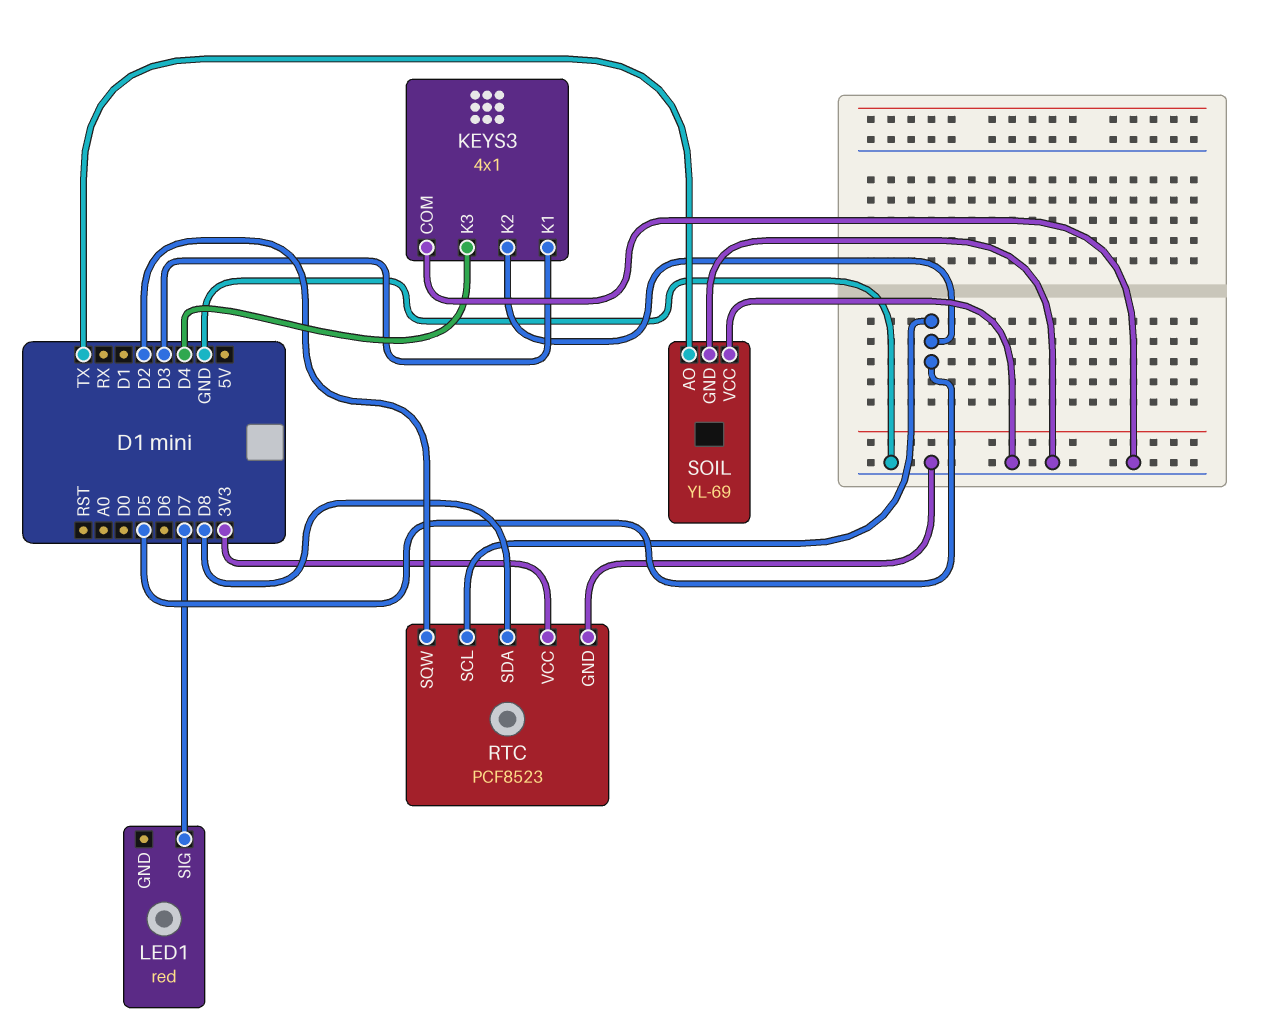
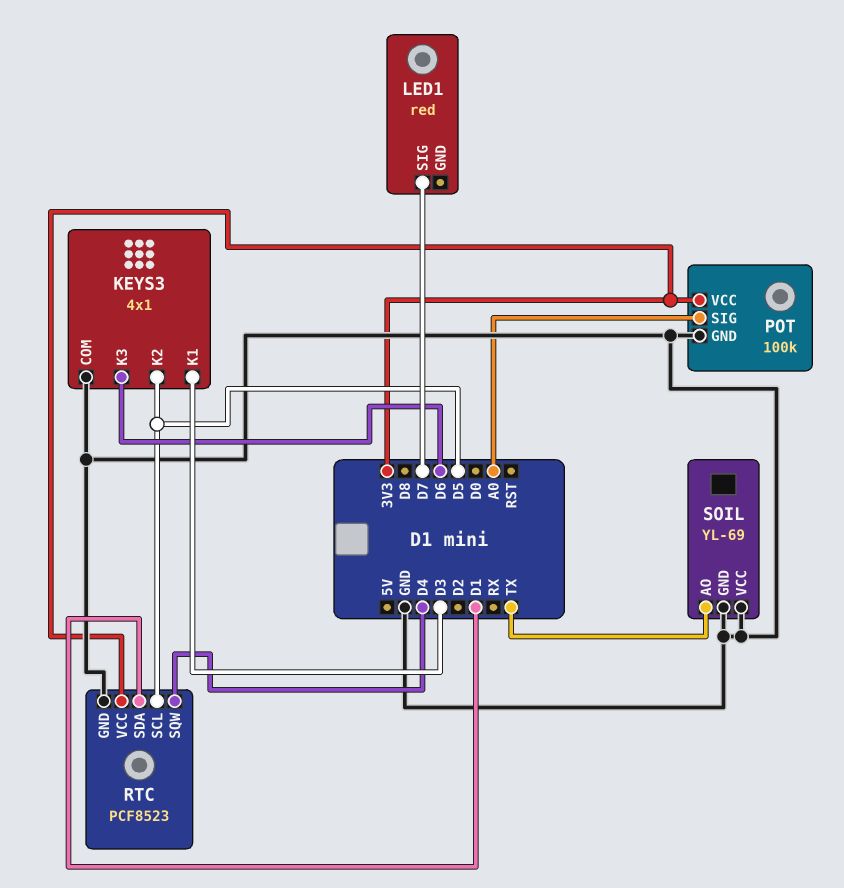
KEYS3 pin K3: D4 -> D6
POT: none -> 100k
POT pin GND: none -> GND
POT pin SIG: none -> A0
POT pin VCC: none -> 3V3
RTC pin SDA: D8 -> D1
RTC pin SQW: D2 -> D4

